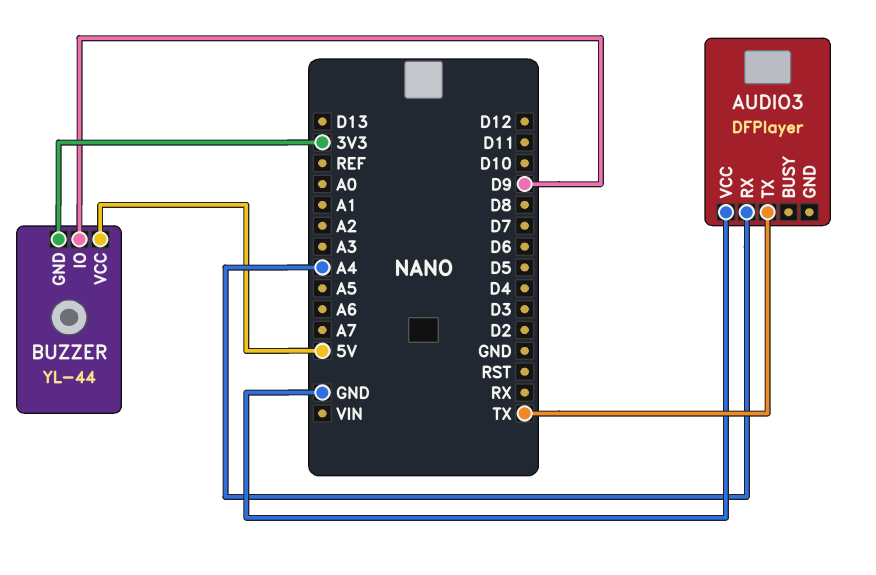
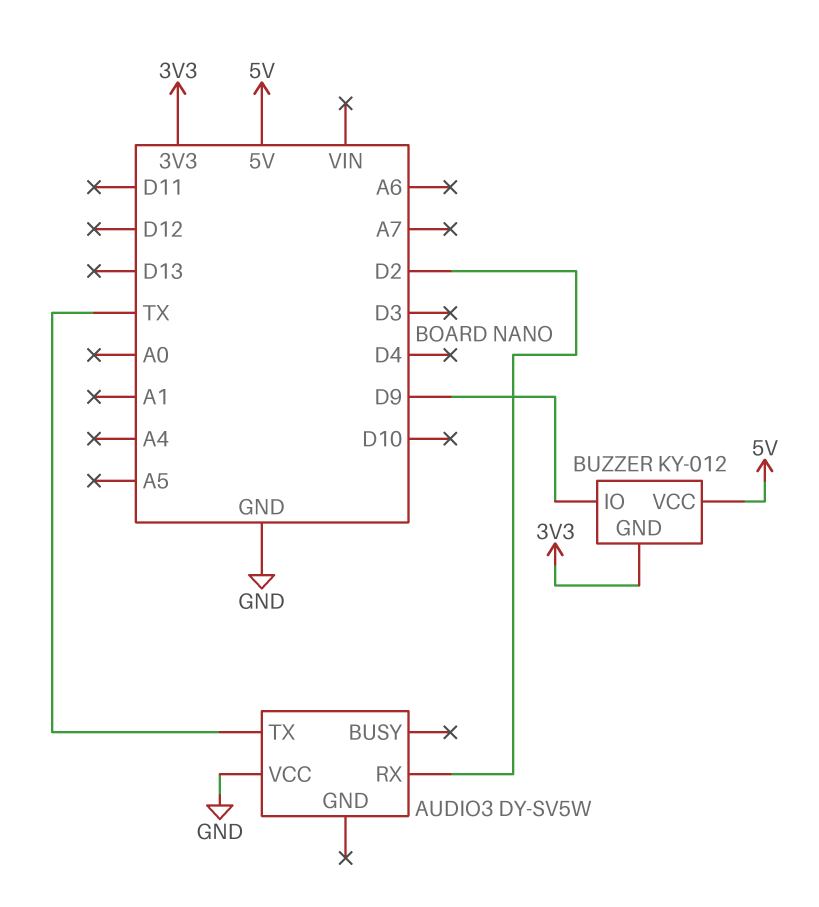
AUDIO3: DFPlayer -> DY-SV5W
AUDIO3 pin RX: A4 -> D2
BUZZER: YL-44 -> KY-012

